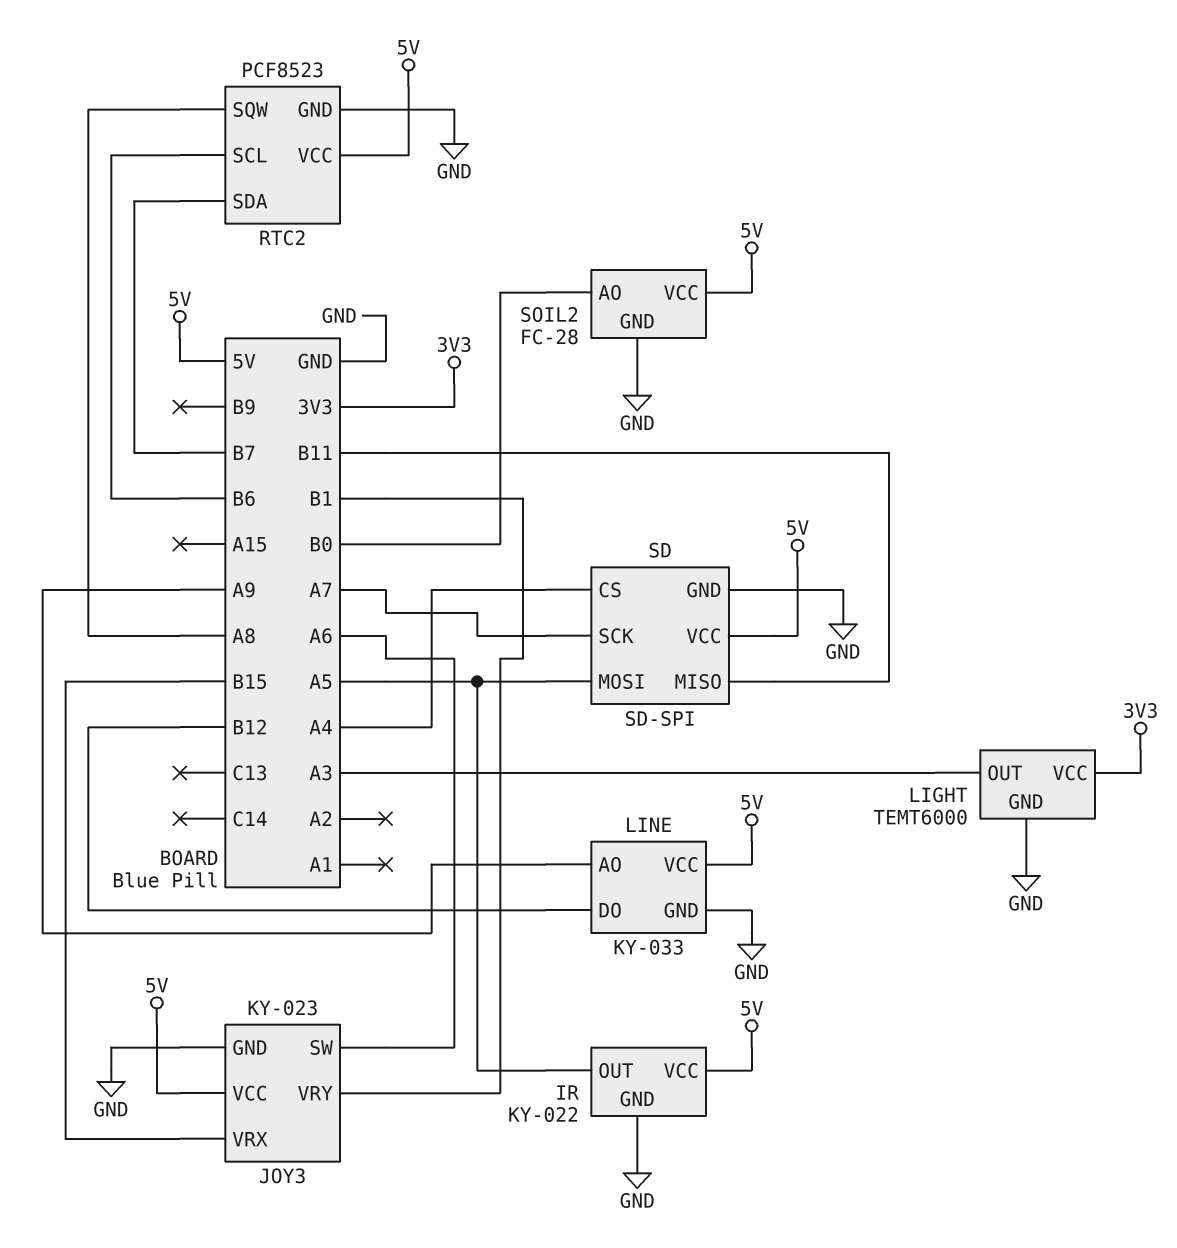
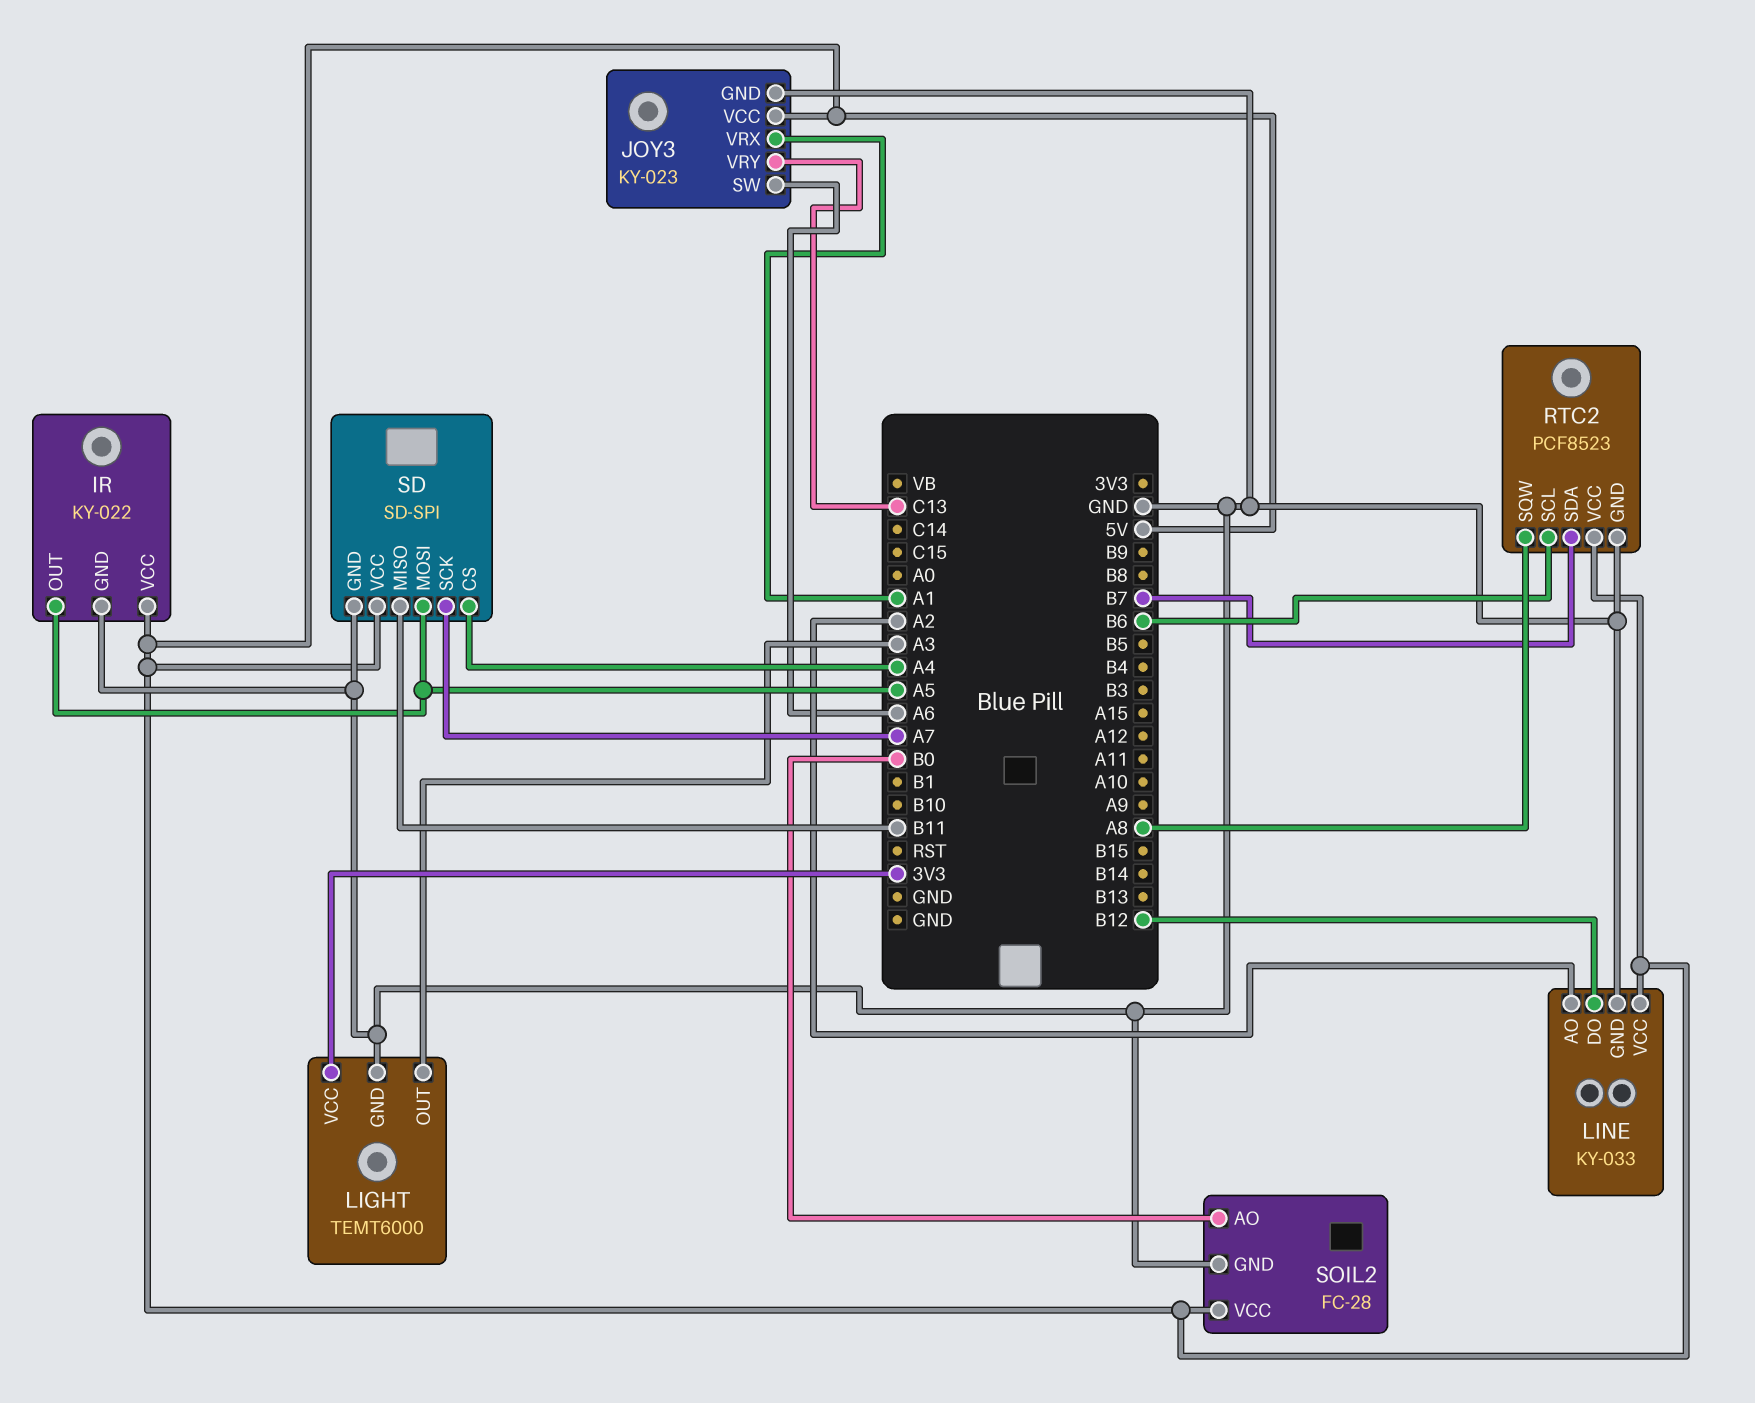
JOY3 pin VRX: B15 -> A1
JOY3 pin VRY: B1 -> C13
LINE pin AO: A9 -> A2

